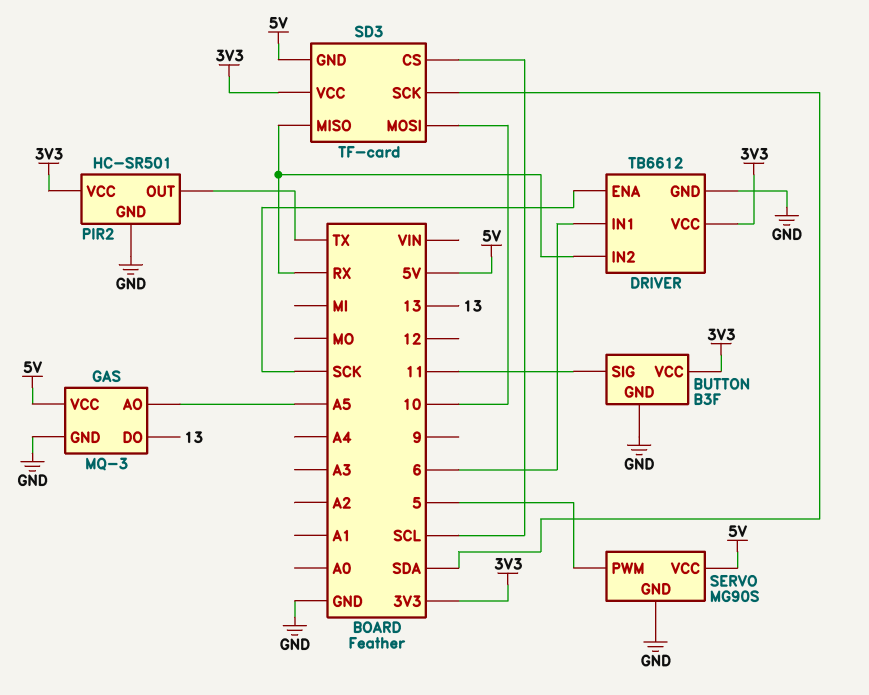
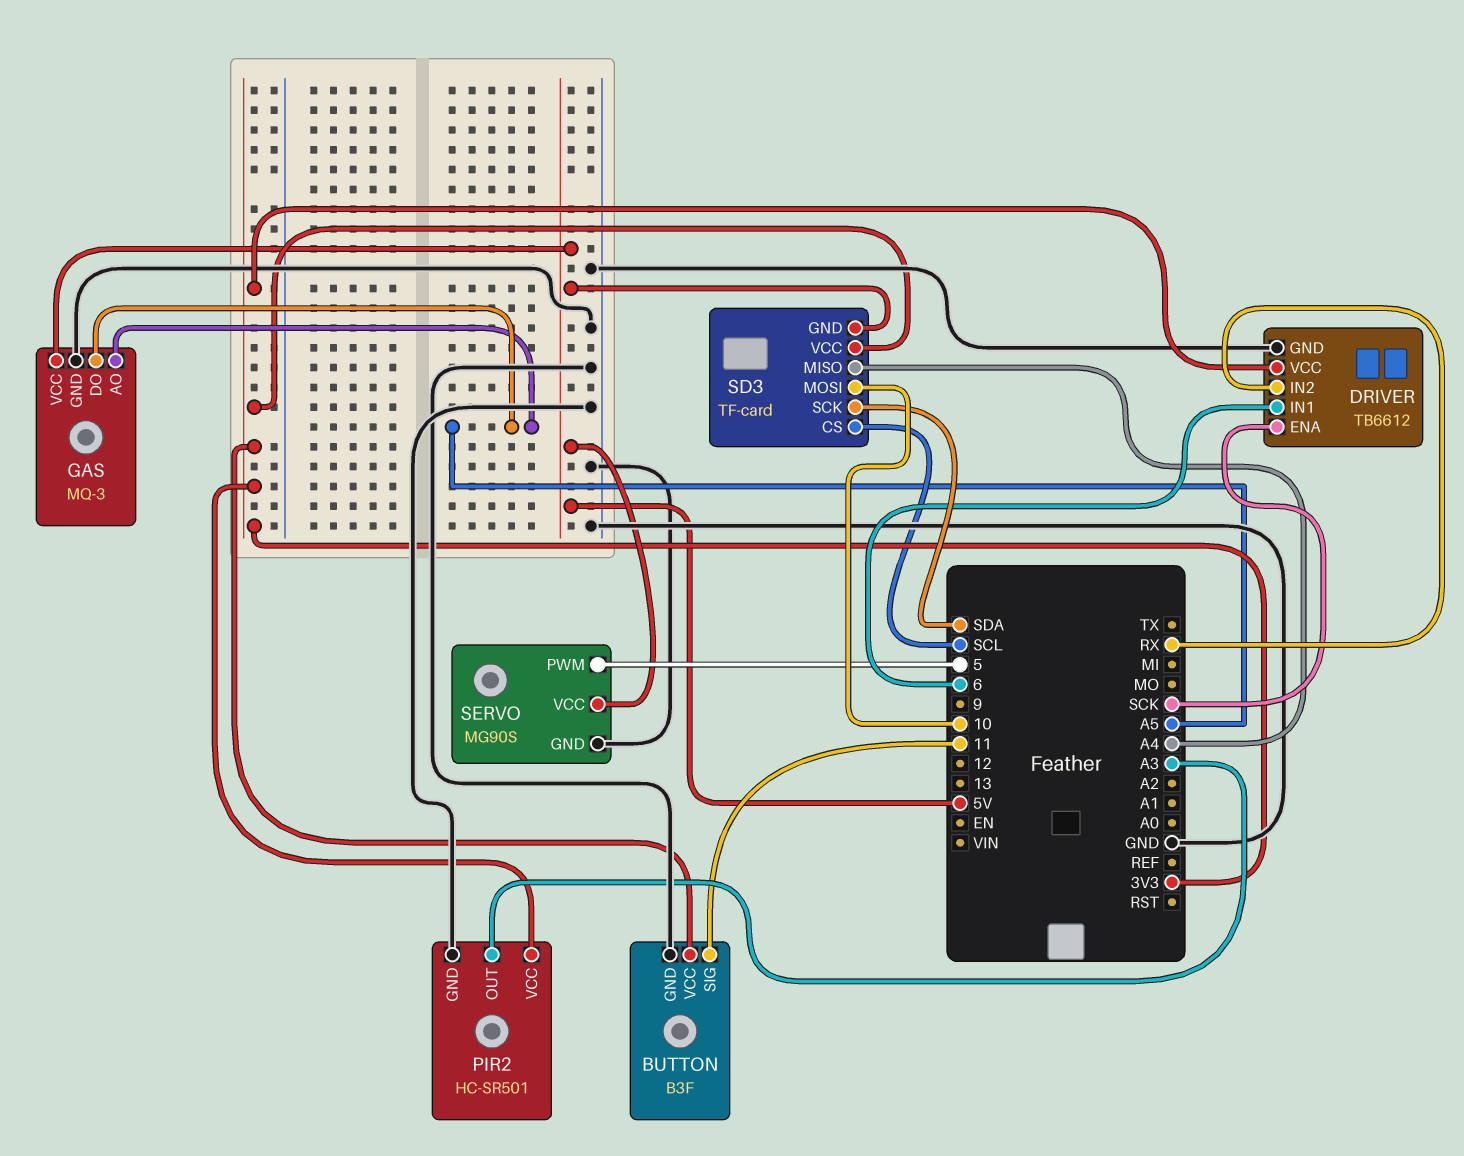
GAS pin DO: 13 -> A5
PIR2 pin OUT: TX -> A3
SD3 pin MISO: RX -> A4

